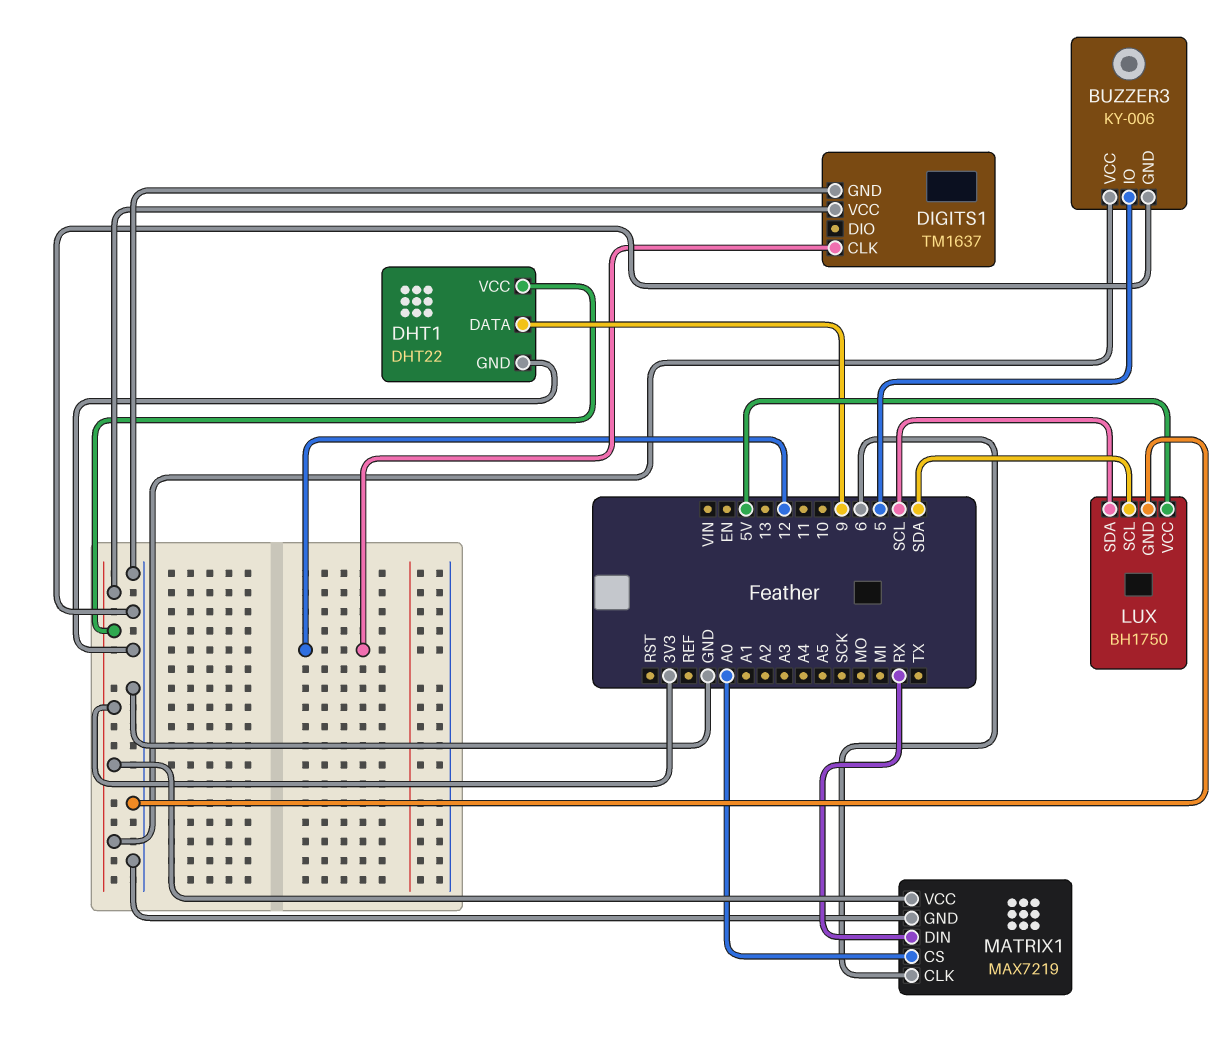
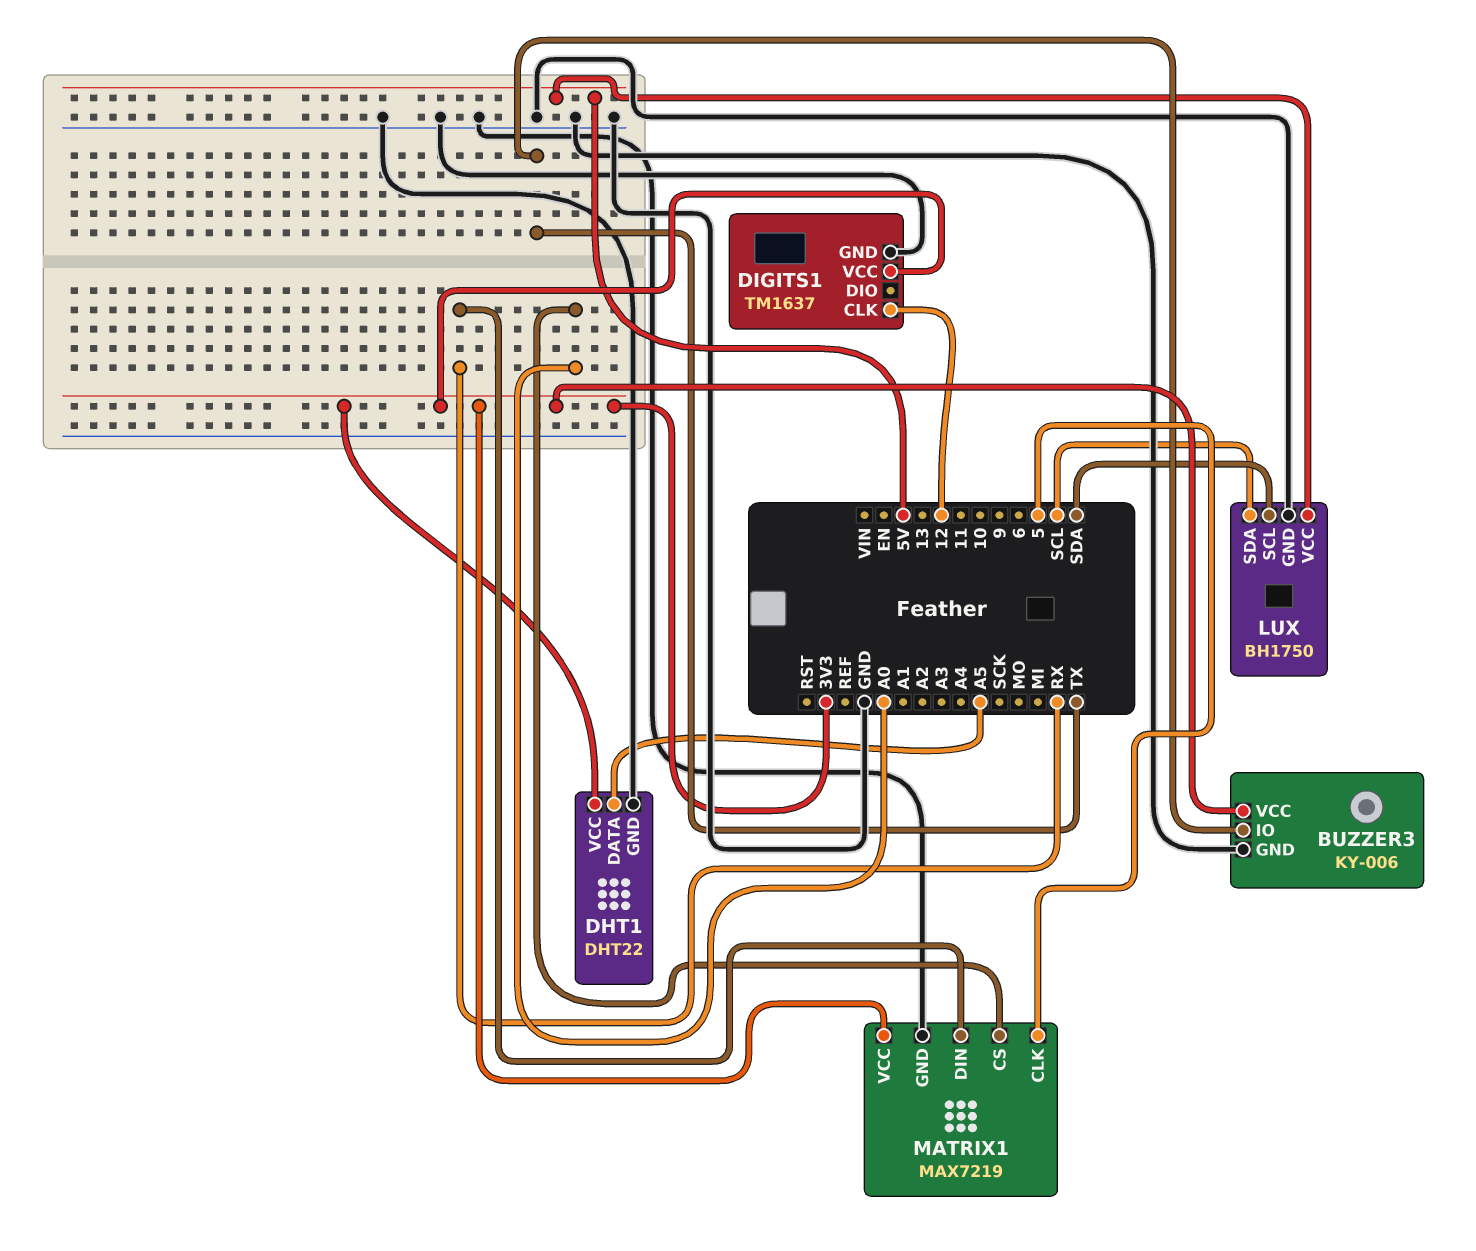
BUZZER3 pin IO: 5 -> TX
DHT1 pin DATA: 9 -> A5
MATRIX1 pin CLK: 6 -> 5

